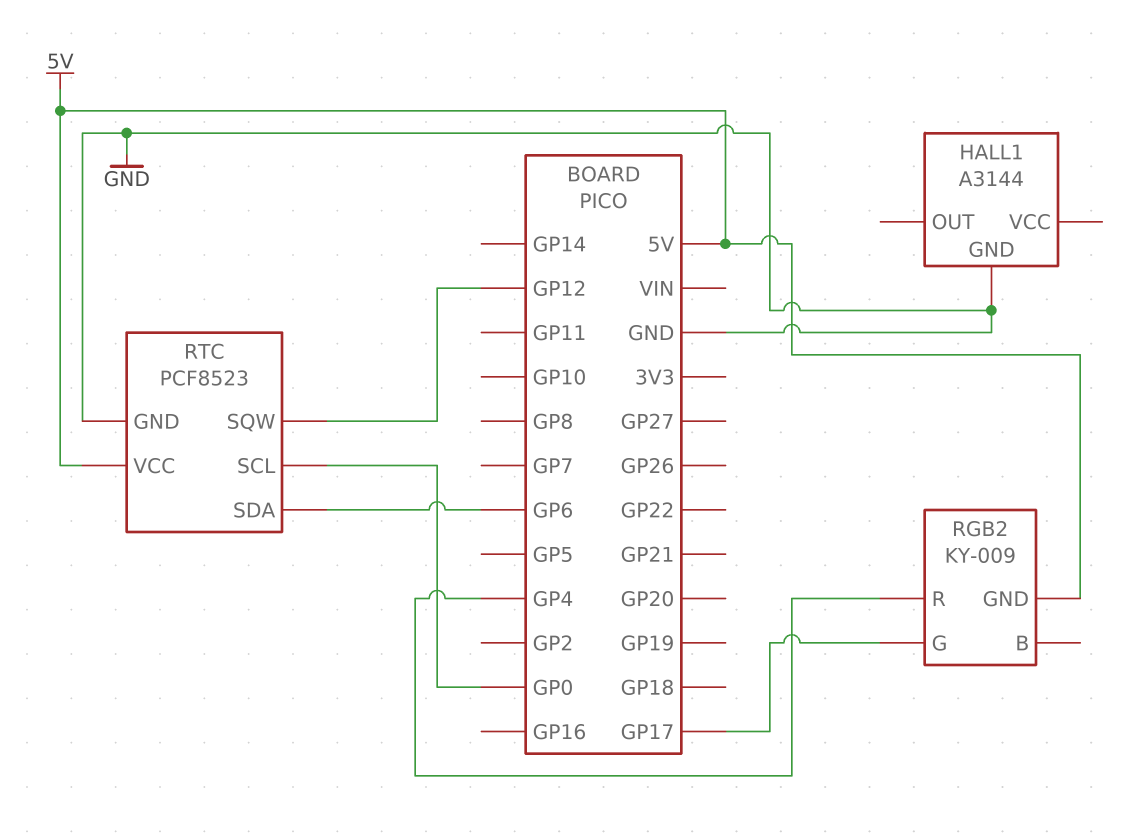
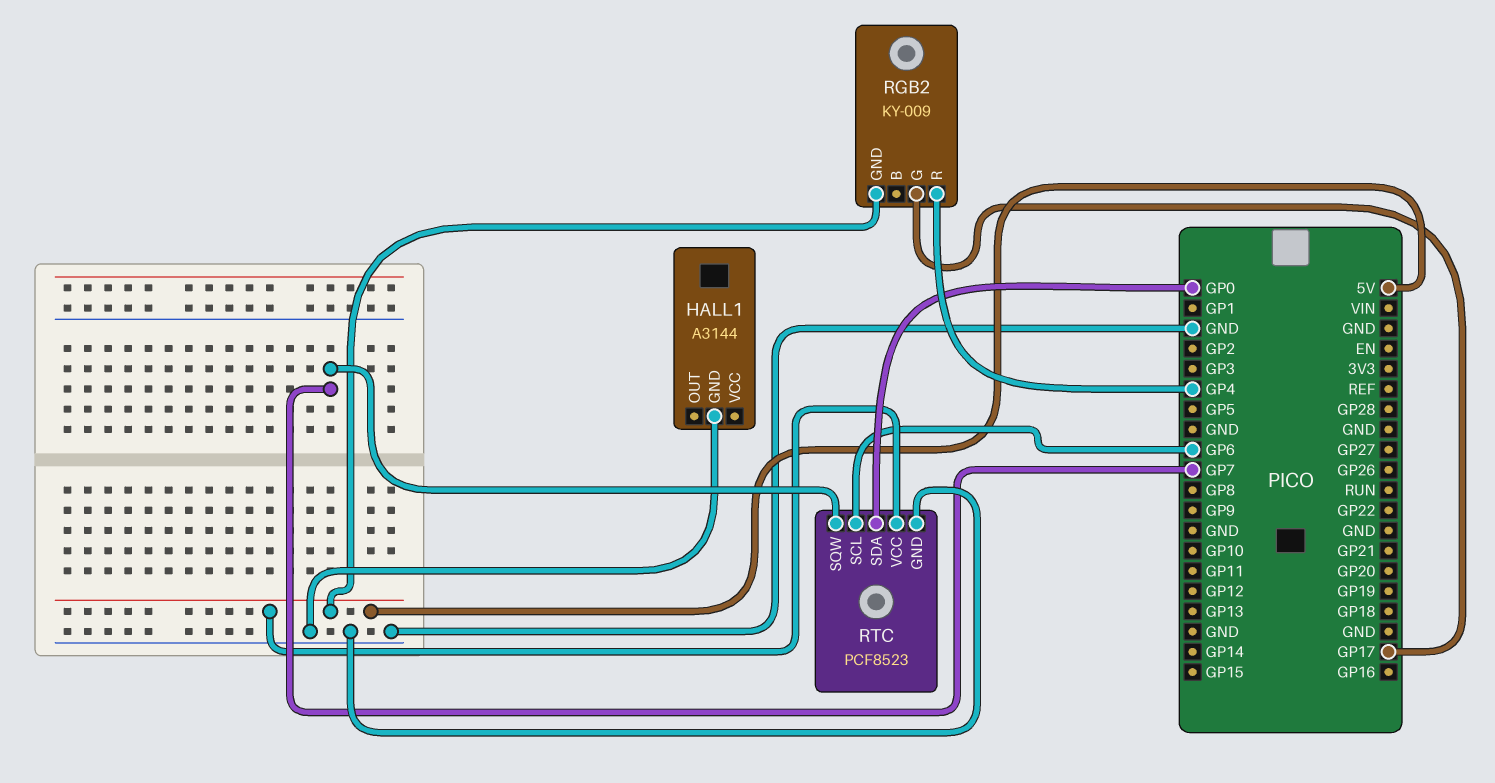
RTC pin SCL: GP0 -> GP6
RTC pin SDA: GP6 -> GP0
RTC pin SQW: GP12 -> GP7

